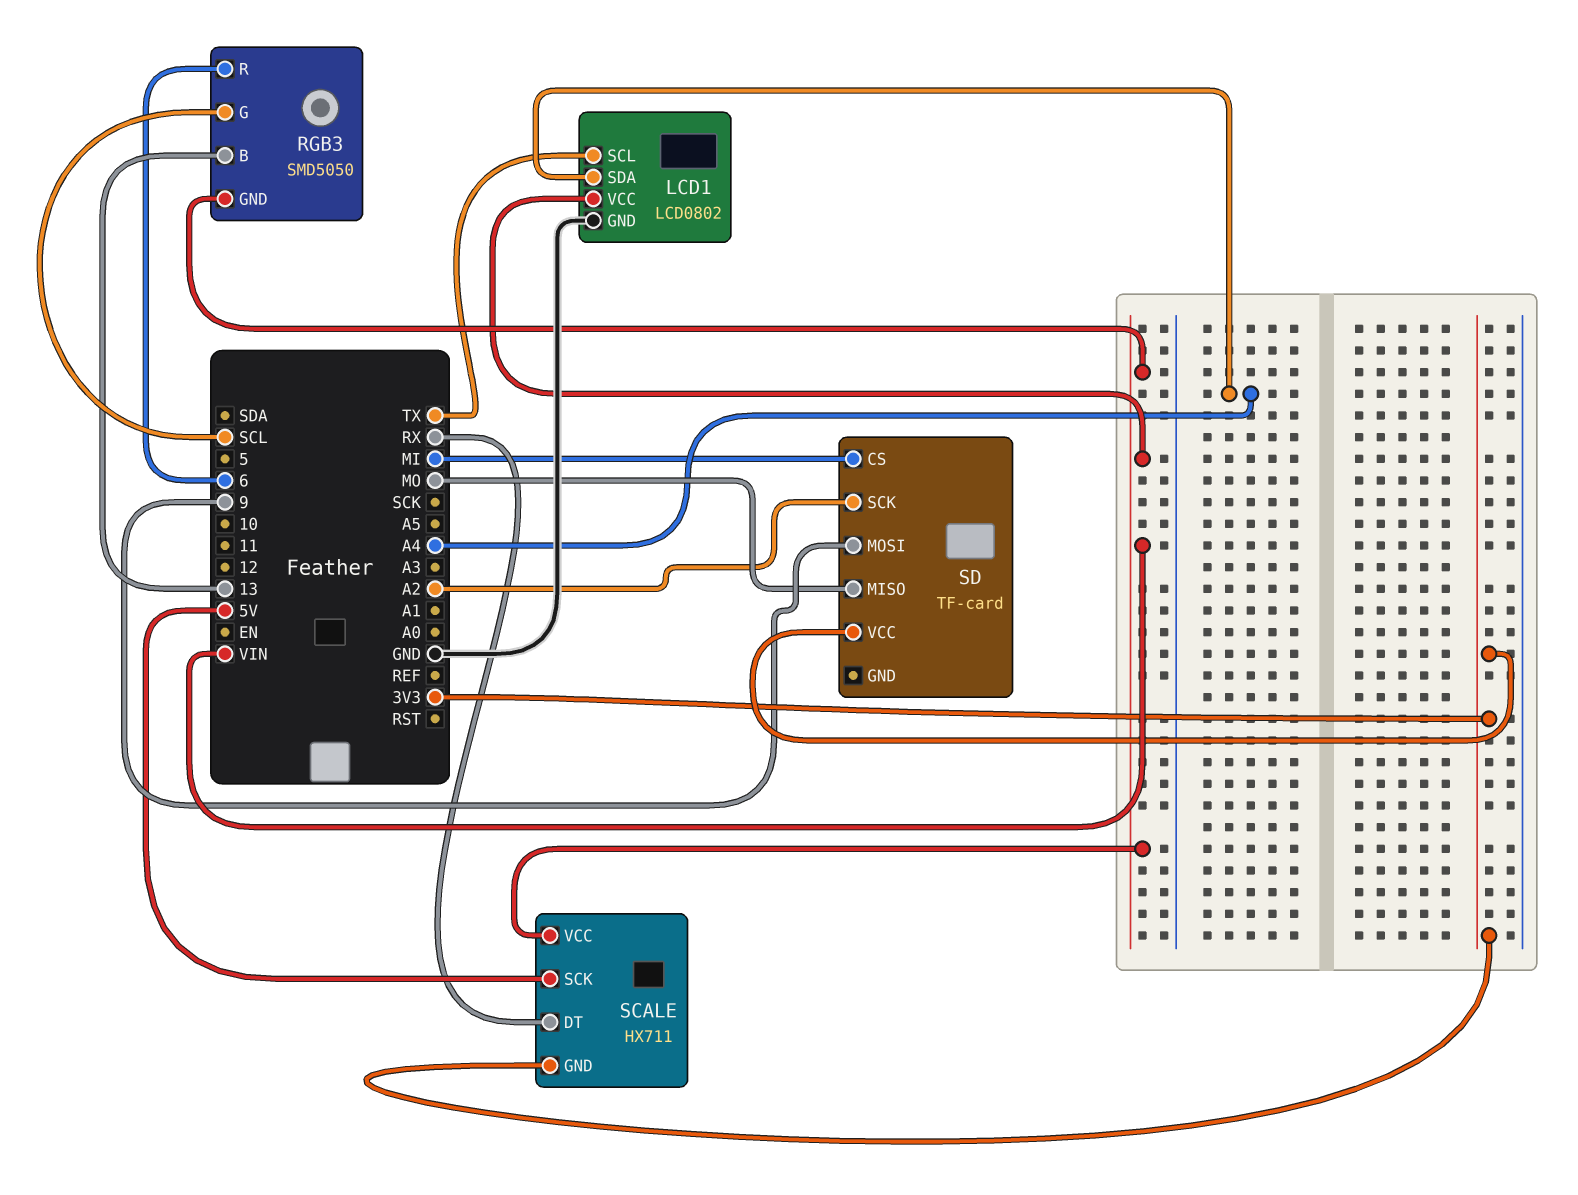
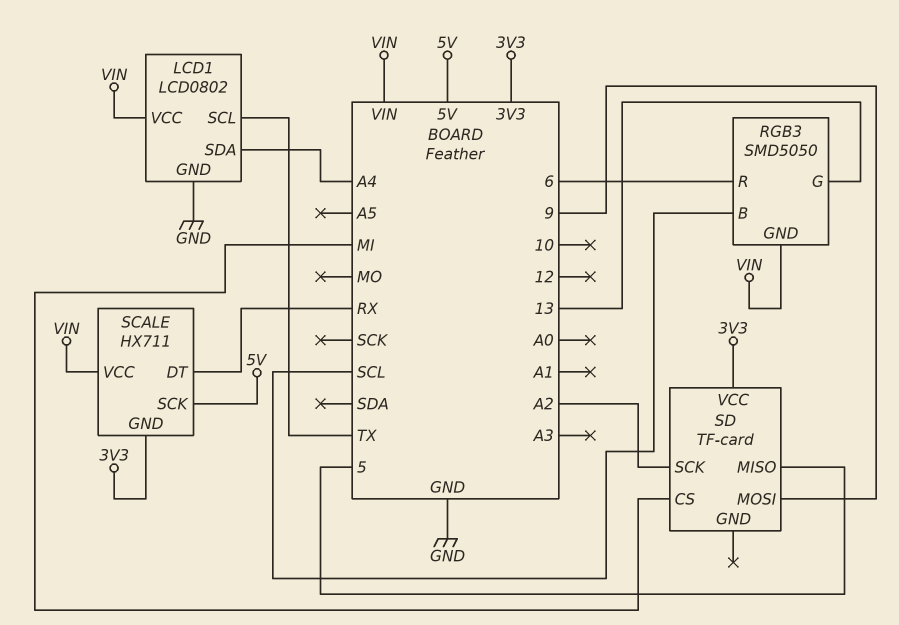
RGB3 pin B: 13 -> SCL
RGB3 pin G: SCL -> 13
SD pin MISO: MO -> 5

